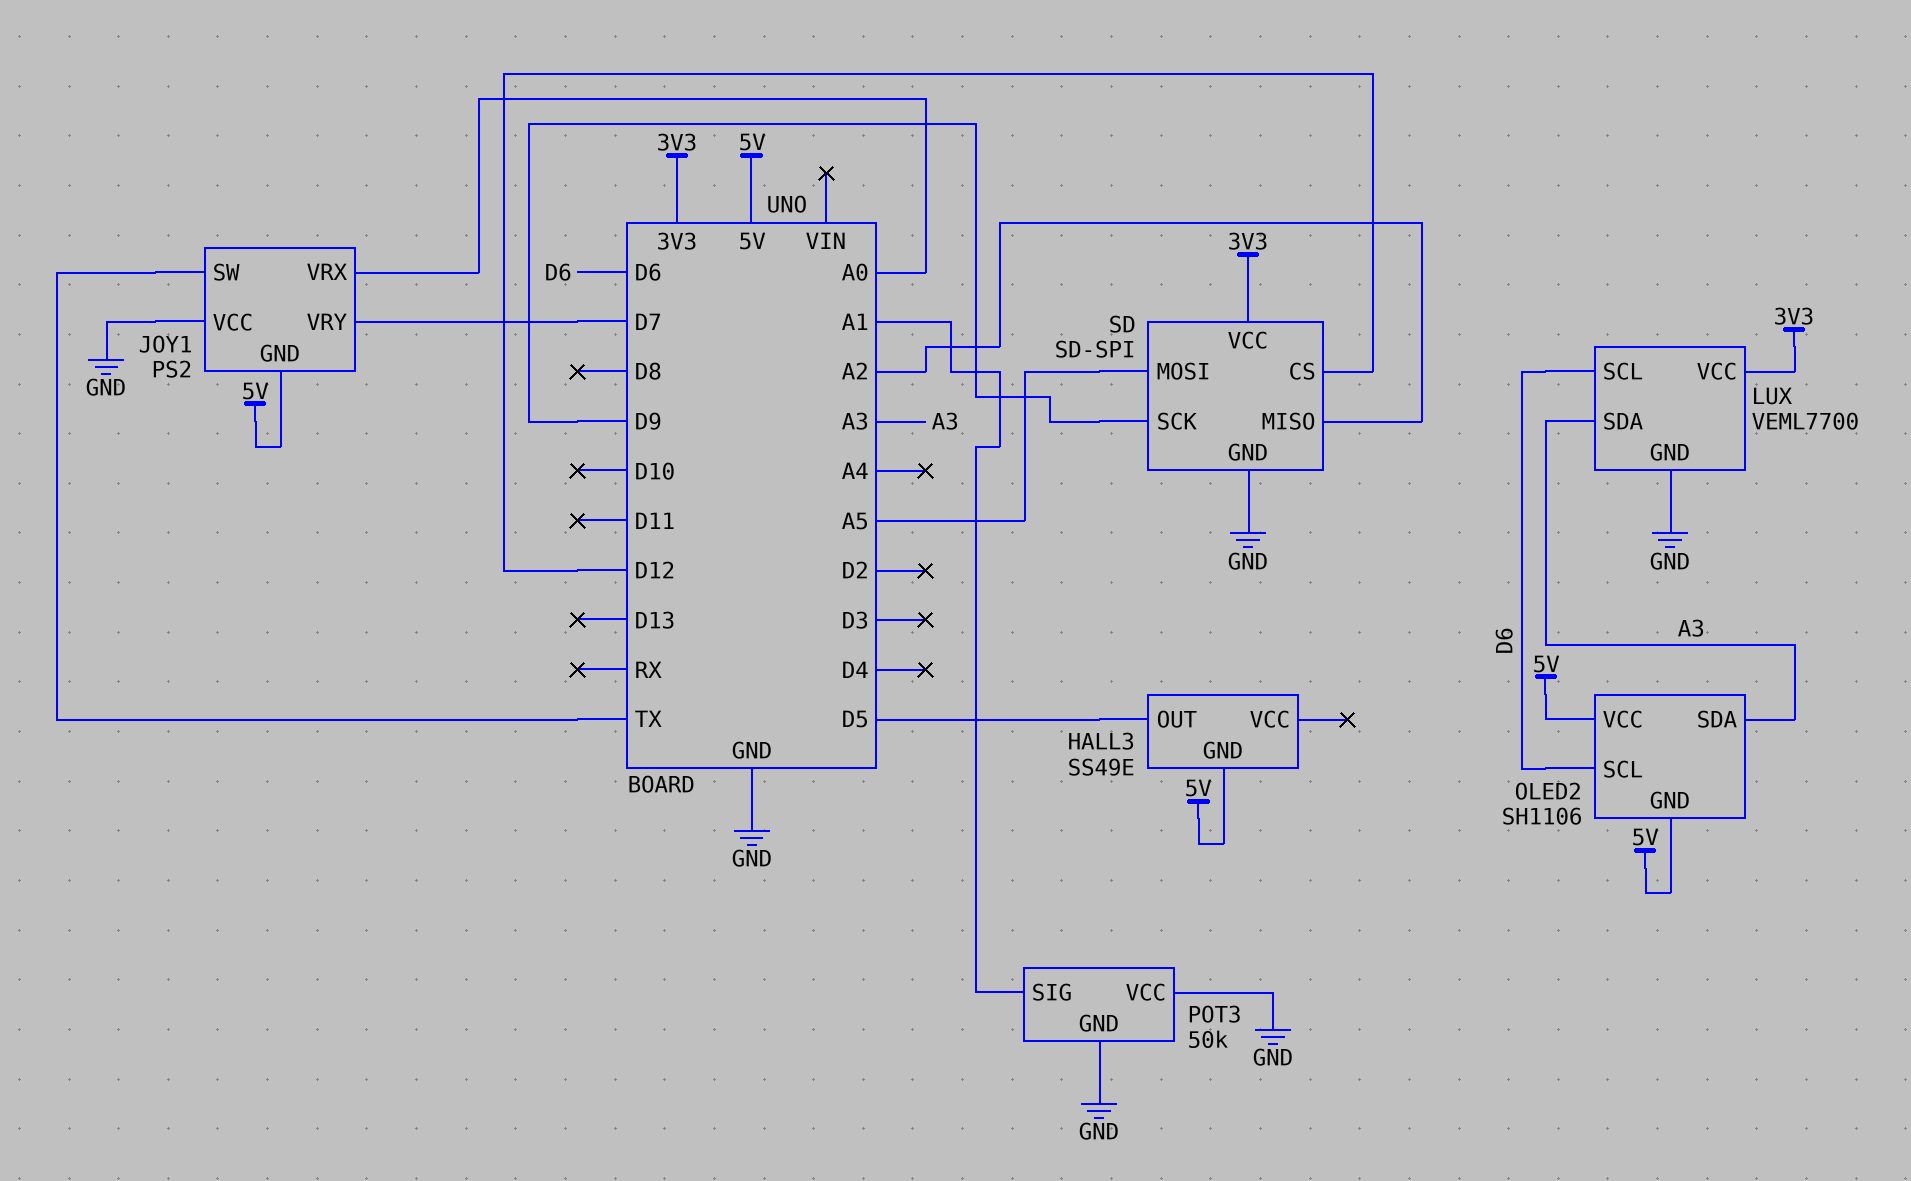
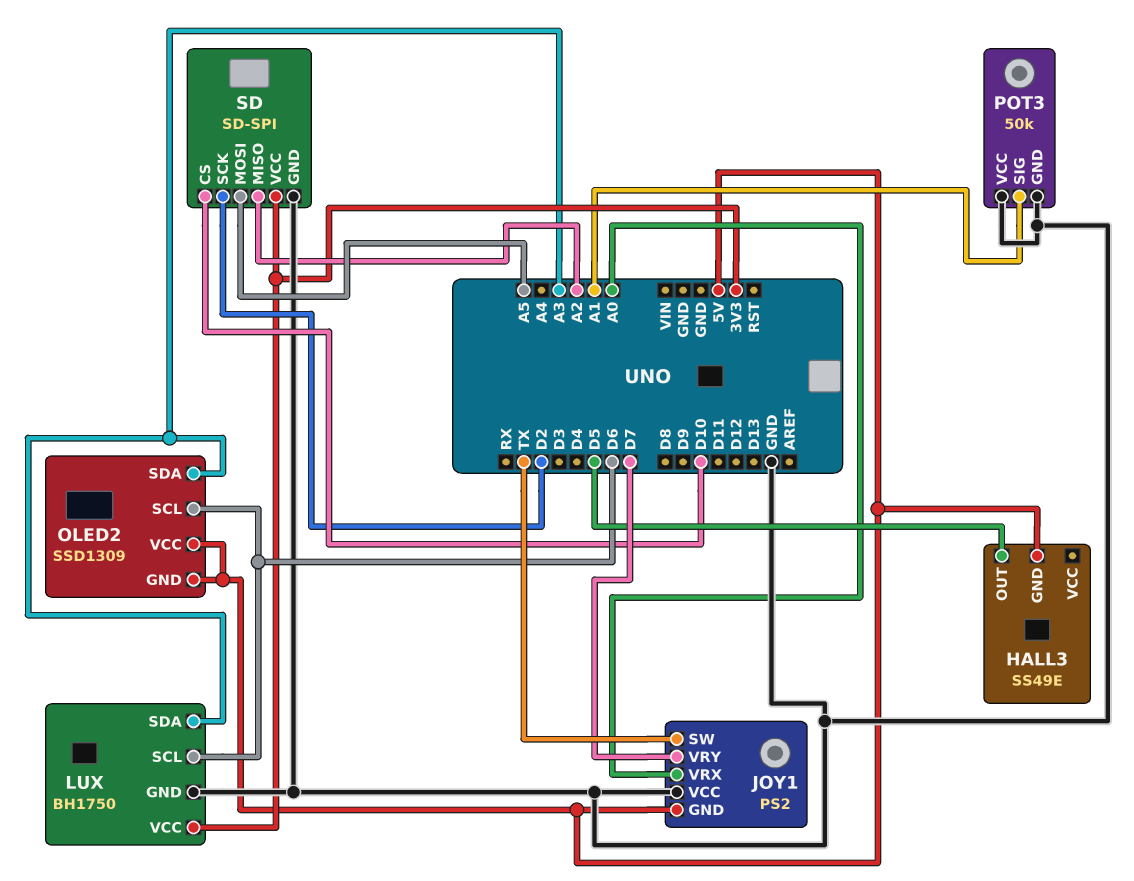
LUX: VEML7700 -> BH1750
OLED2: SH1106 -> SSD1309
SD pin CS: D12 -> D10
SD pin SCK: D9 -> D2

